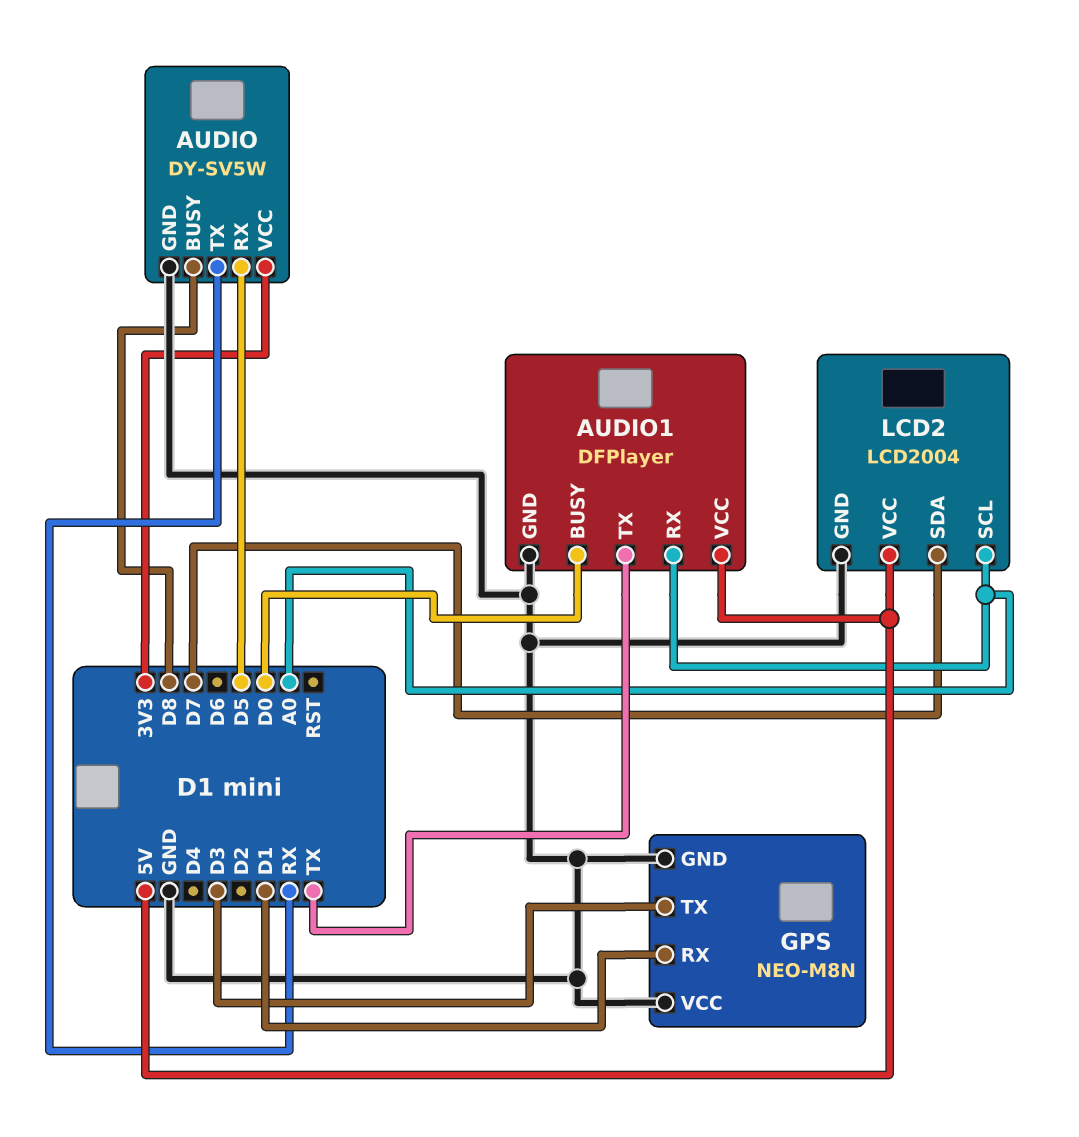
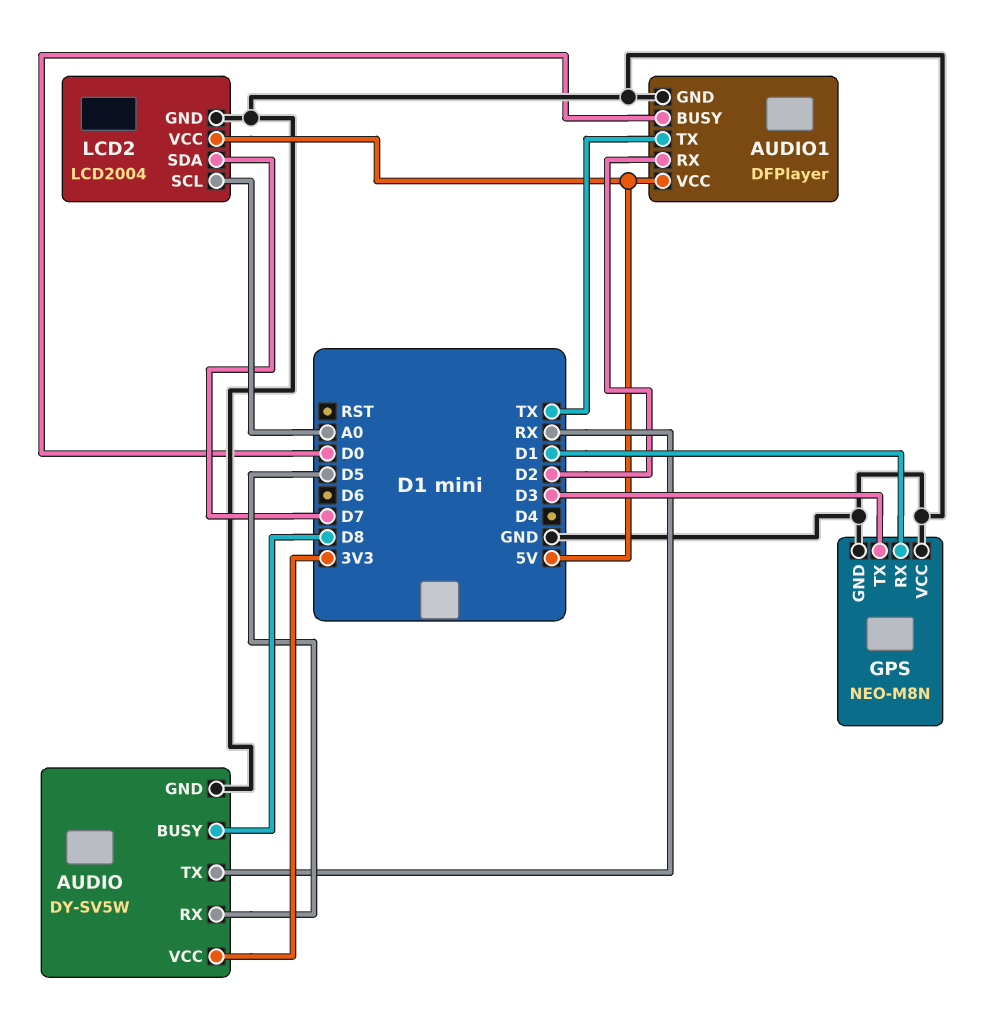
AUDIO1 pin RX: A0 -> D2

